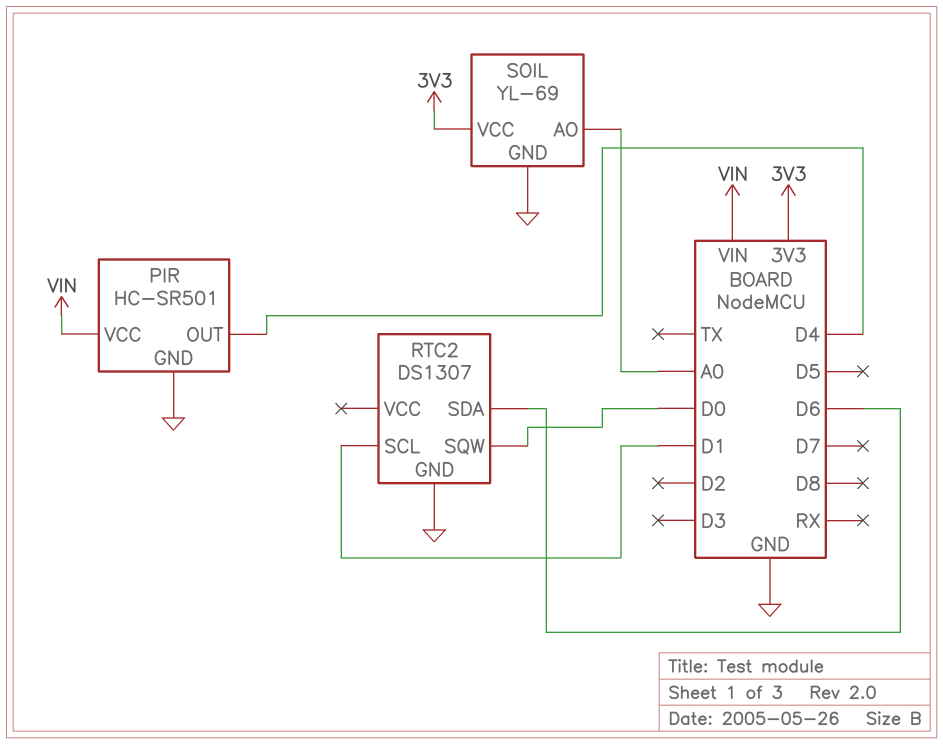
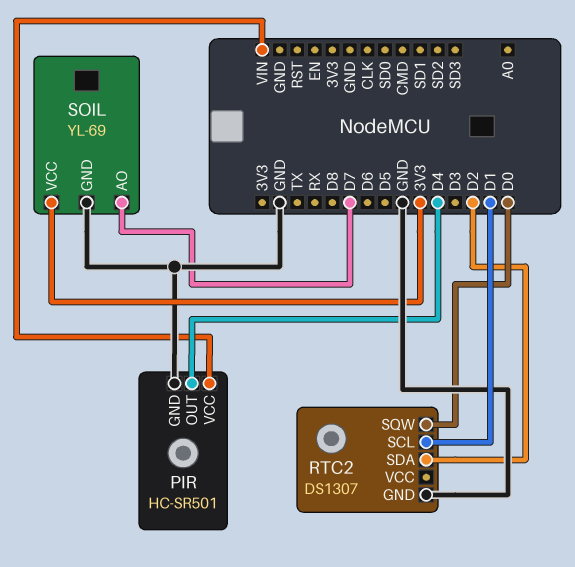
RTC2 pin SDA: D6 -> D2
SOIL pin AO: A0 -> D7

